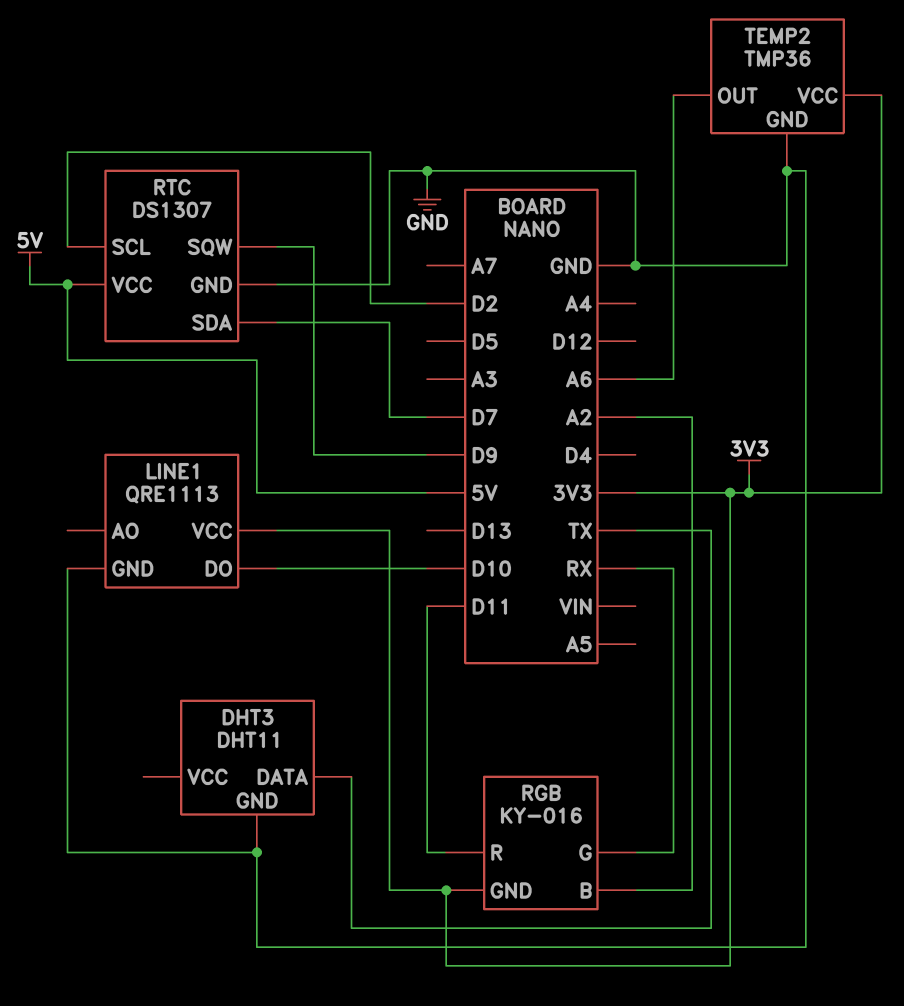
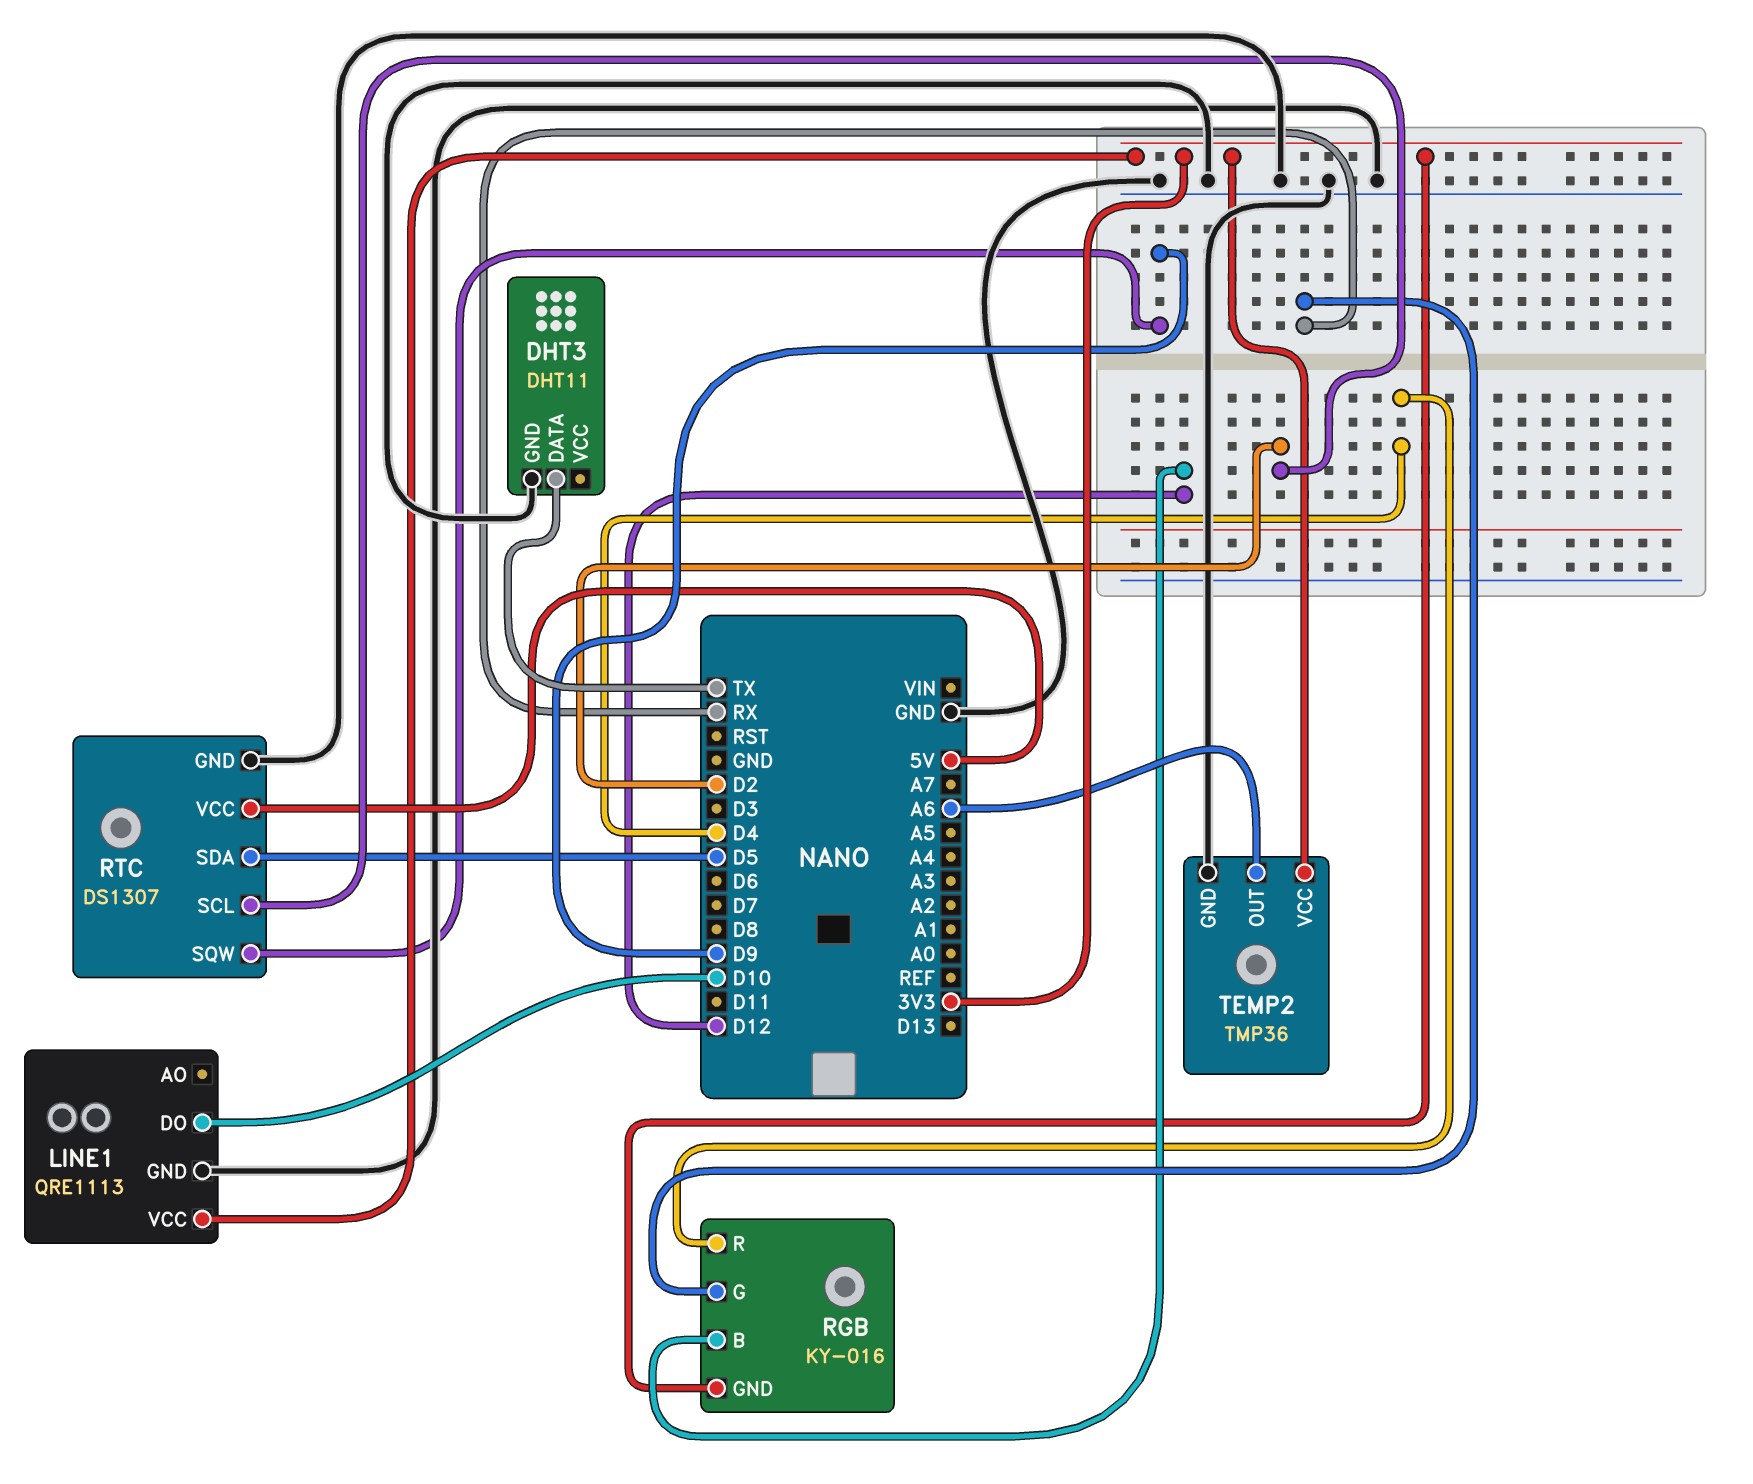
RGB pin B: A2 -> D12
RGB pin R: D11 -> D4
RTC pin SDA: D7 -> D5

